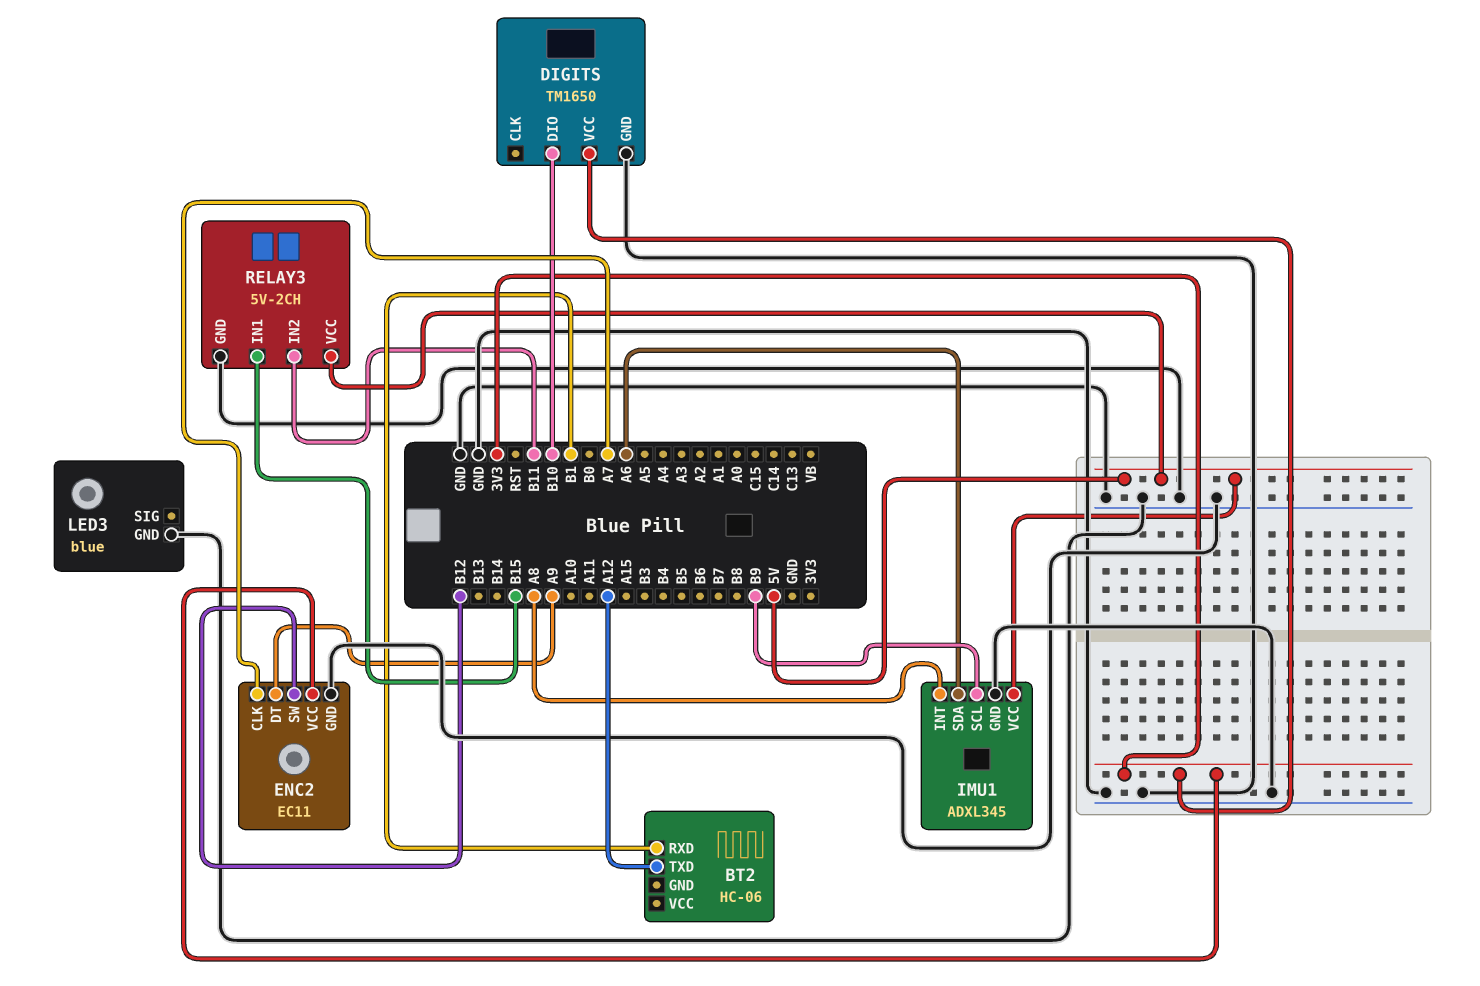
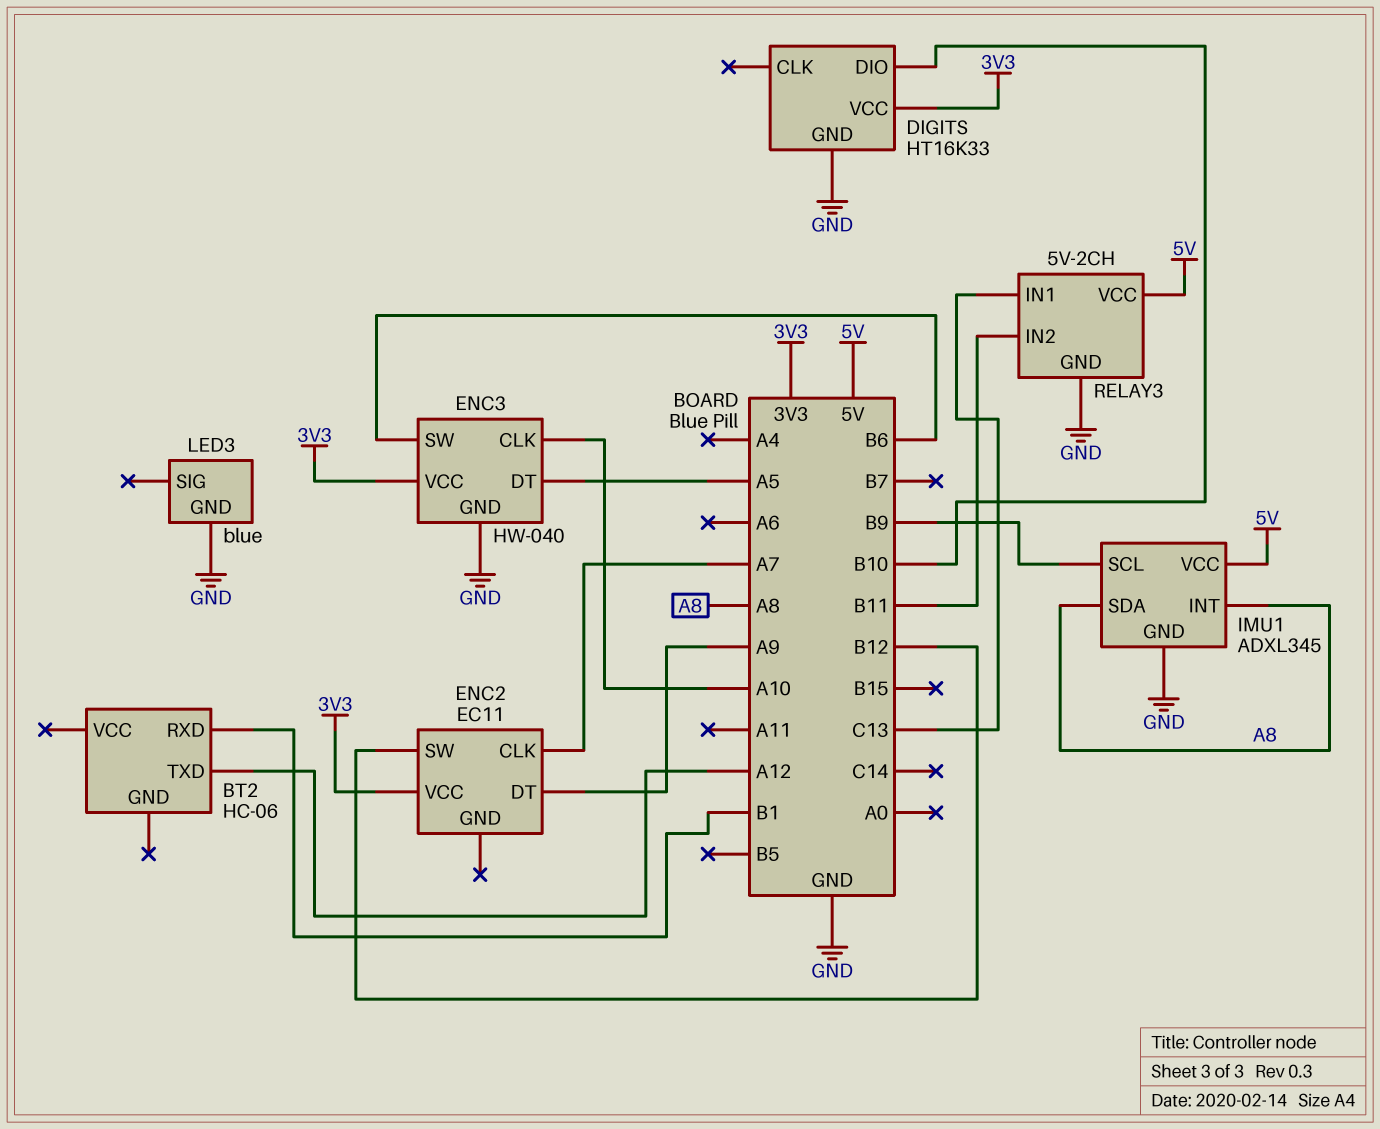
DIGITS: TM1650 -> HT16K33
ENC2 pin GND: GND -> none
ENC3: none -> HW-040
ENC3 pin CLK: none -> A10
ENC3 pin DT: none -> A5
ENC3 pin GND: none -> GND
ENC3 pin SW: none -> B6
ENC3 pin VCC: none -> 3V3
IMU1 pin SDA: A6 -> A8
RELAY3 pin IN1: B15 -> C13

